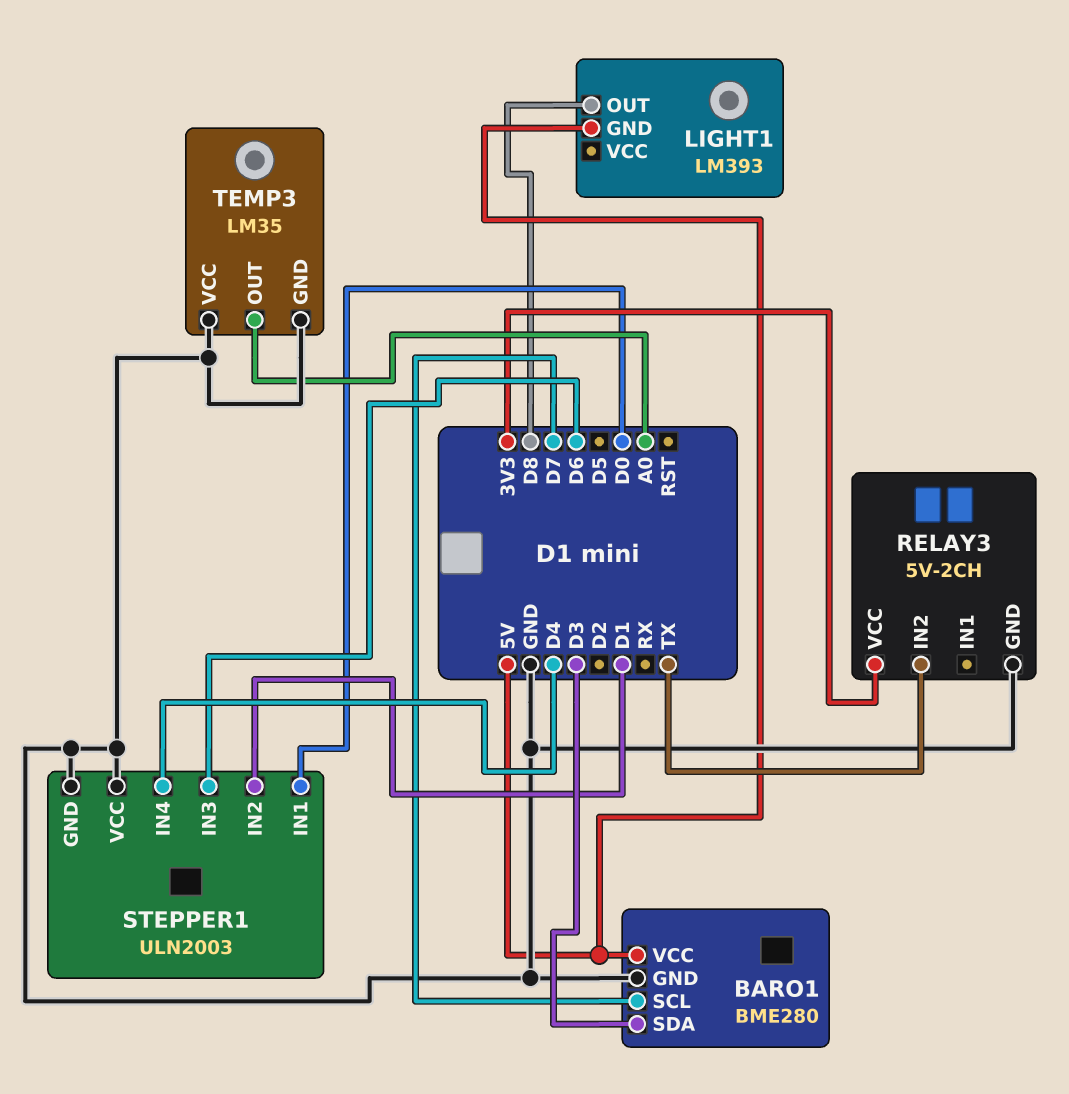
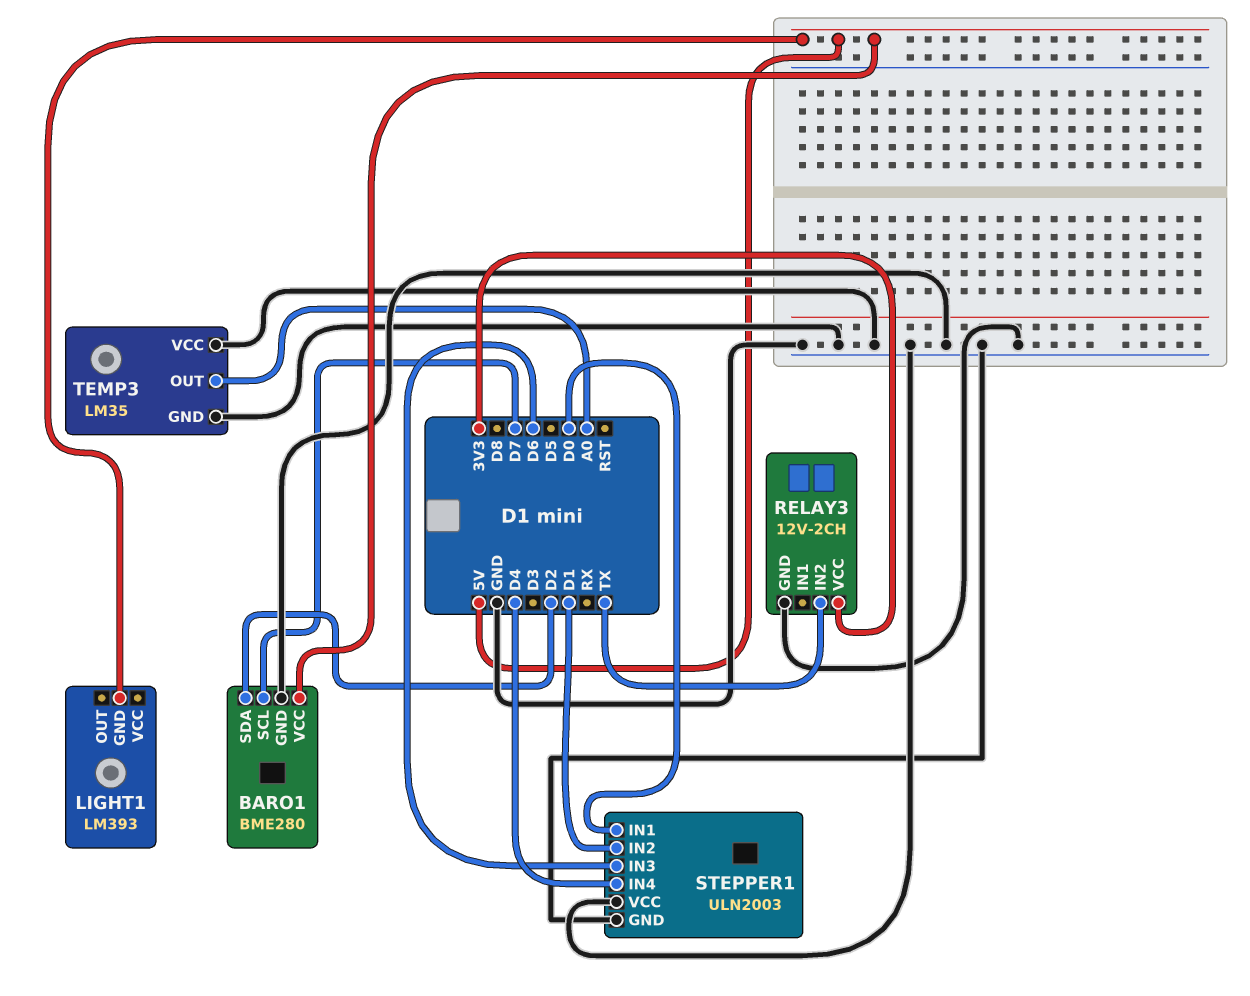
BARO1 pin SDA: D3 -> D2
LIGHT1 pin OUT: D8 -> none
RELAY3: 5V-2CH -> 12V-2CH

